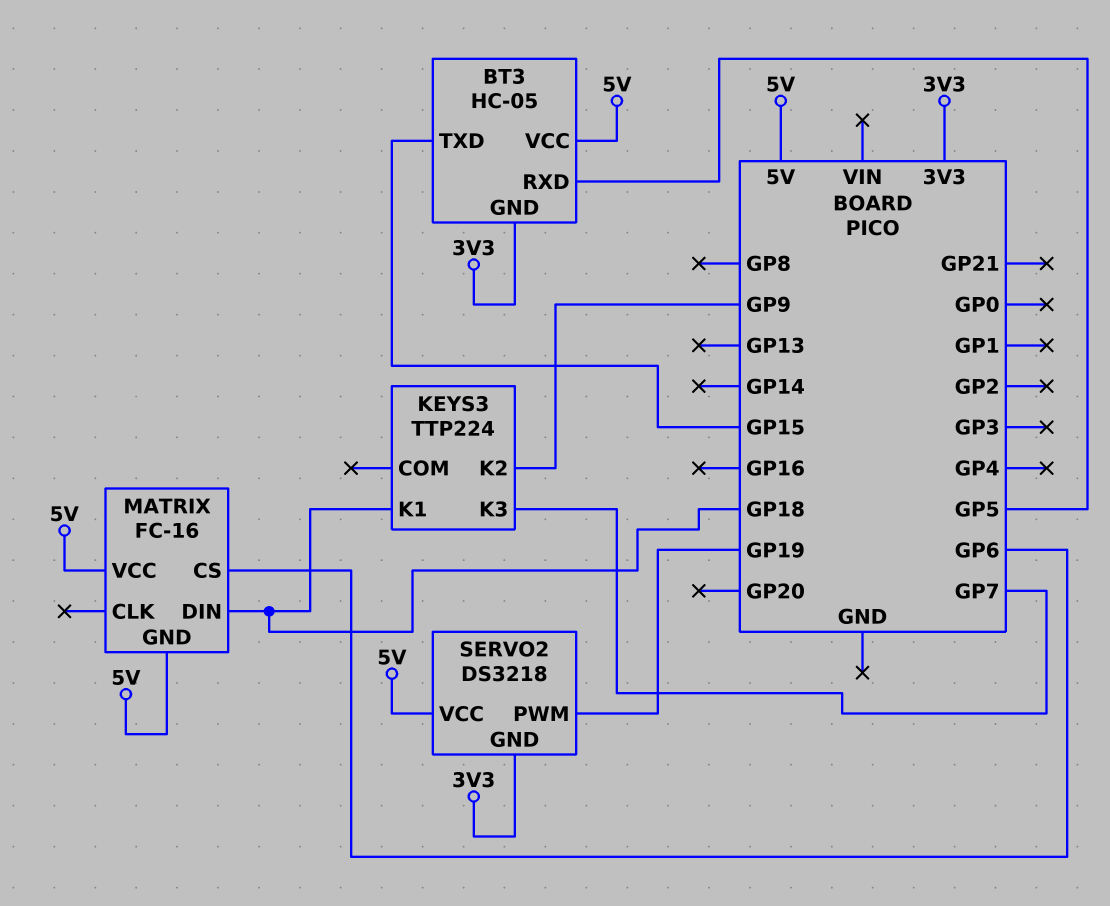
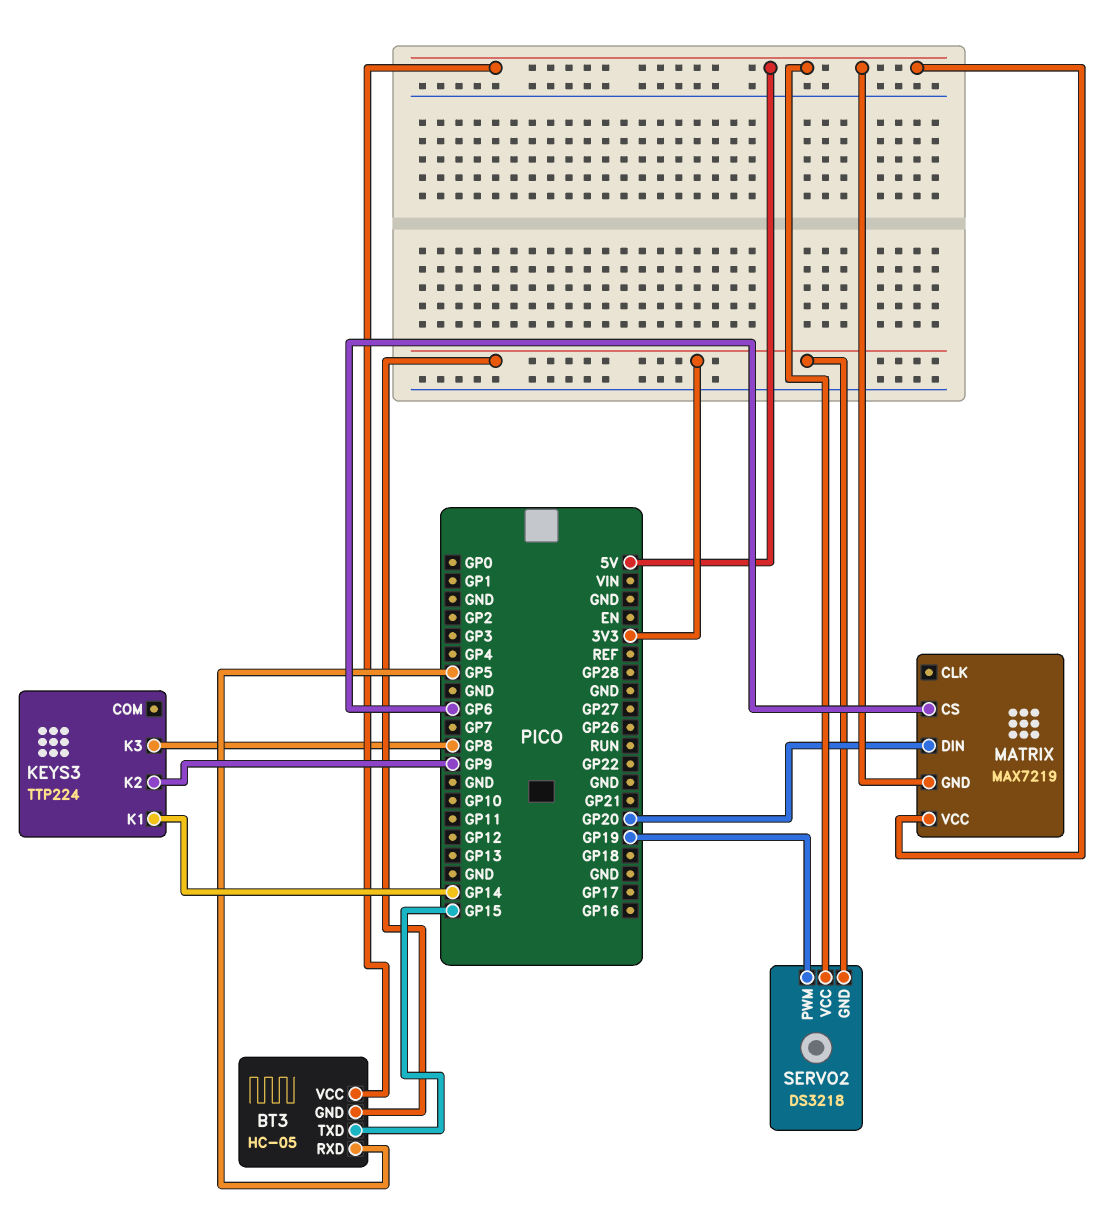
KEYS3 pin K1: GP18 -> GP14
KEYS3 pin K3: GP7 -> GP8
MATRIX: FC-16 -> MAX7219
MATRIX pin DIN: GP18 -> GP20

